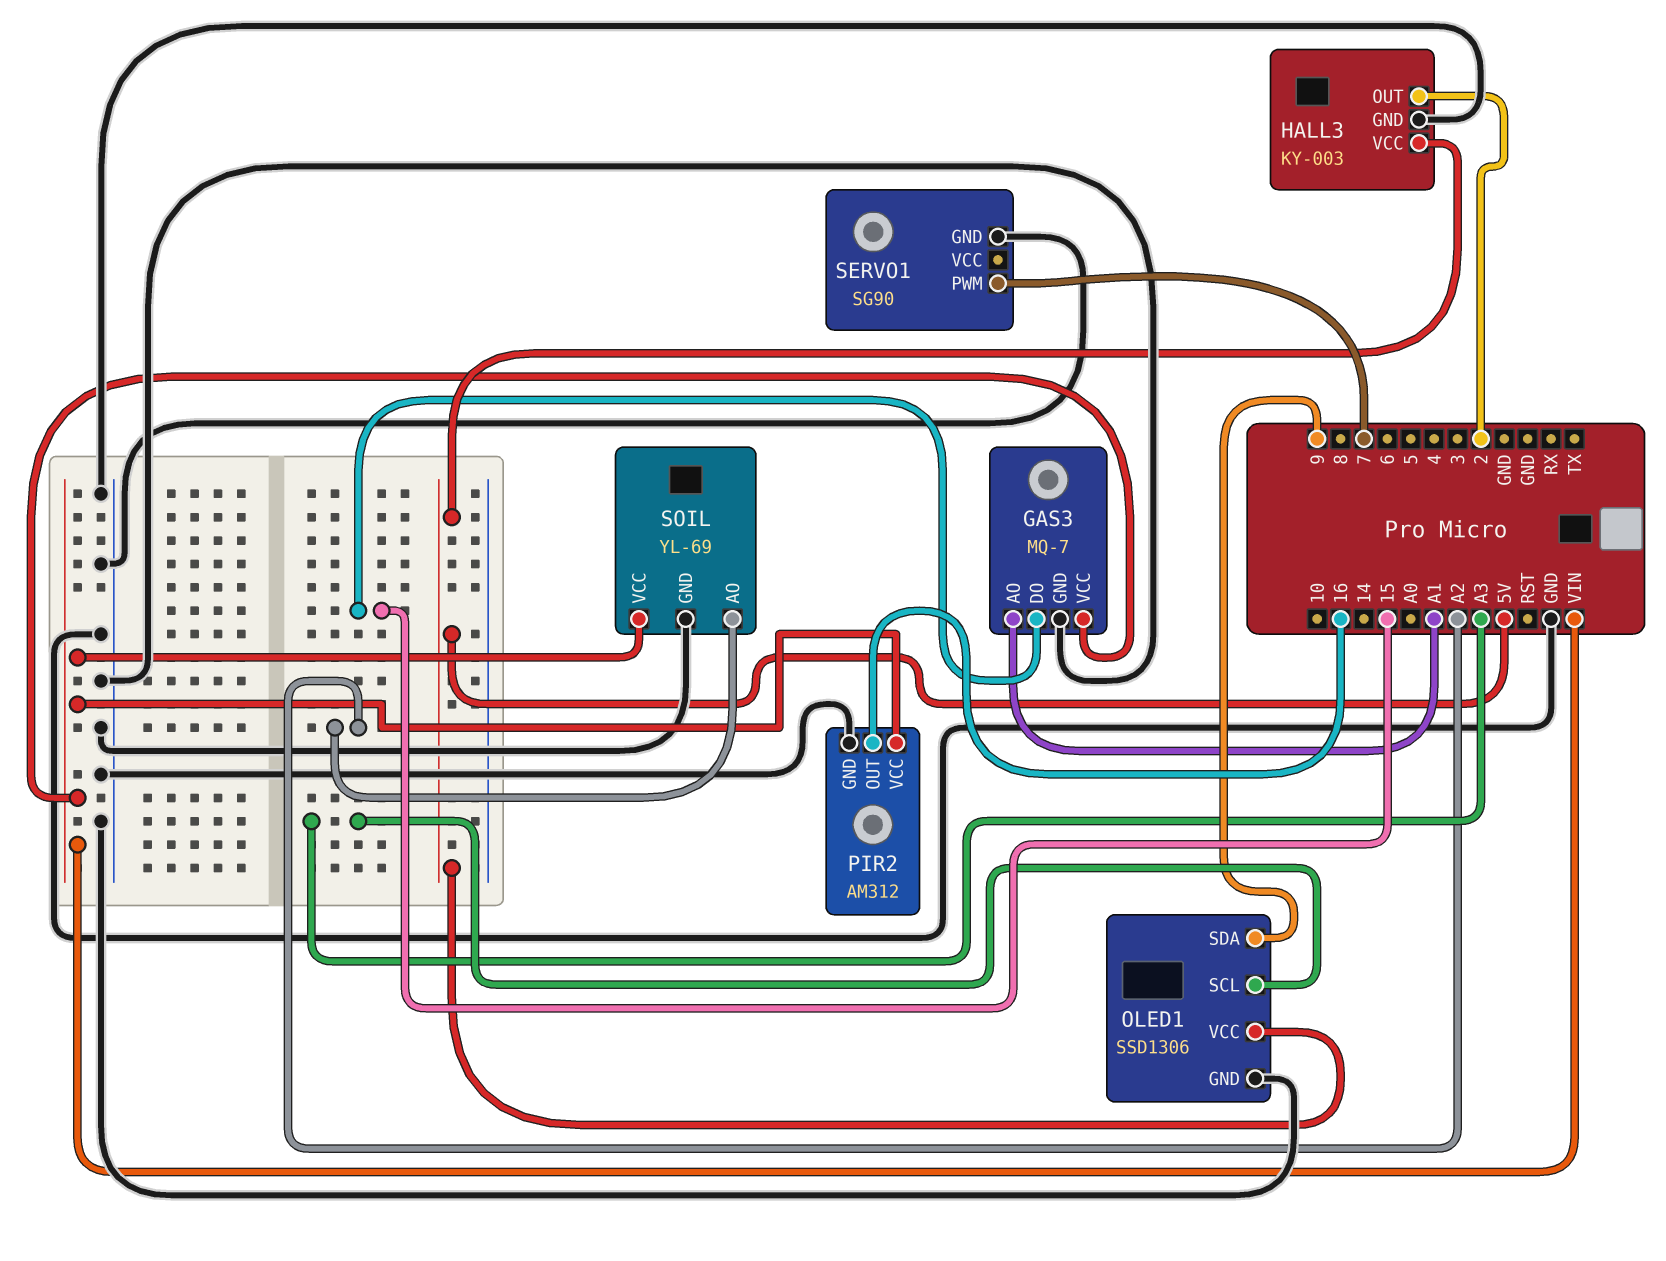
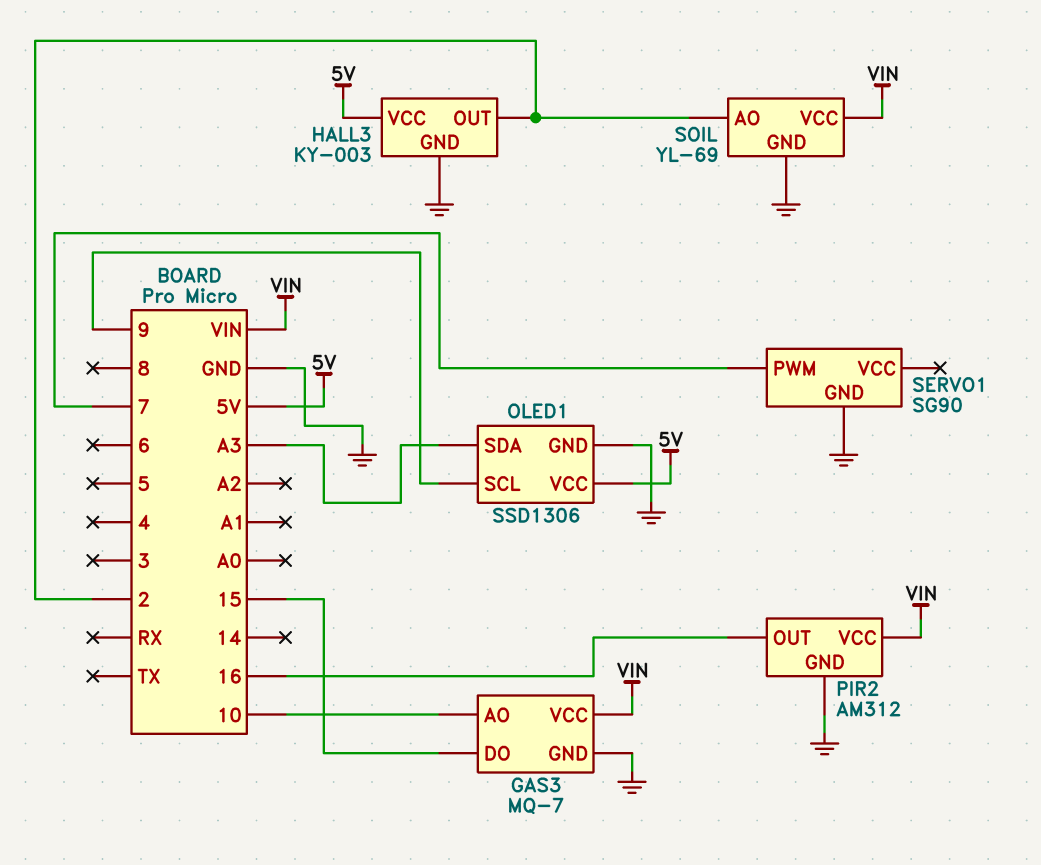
GAS3 pin AO: A1 -> 10
OLED1 pin SCL: A3 -> 9
OLED1 pin SDA: 9 -> A3
SOIL pin AO: A2 -> 2

